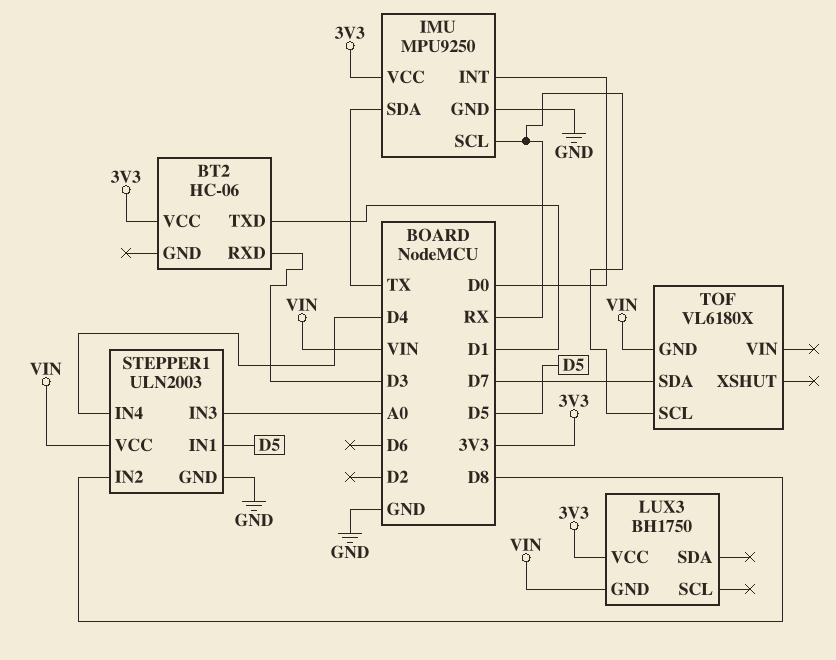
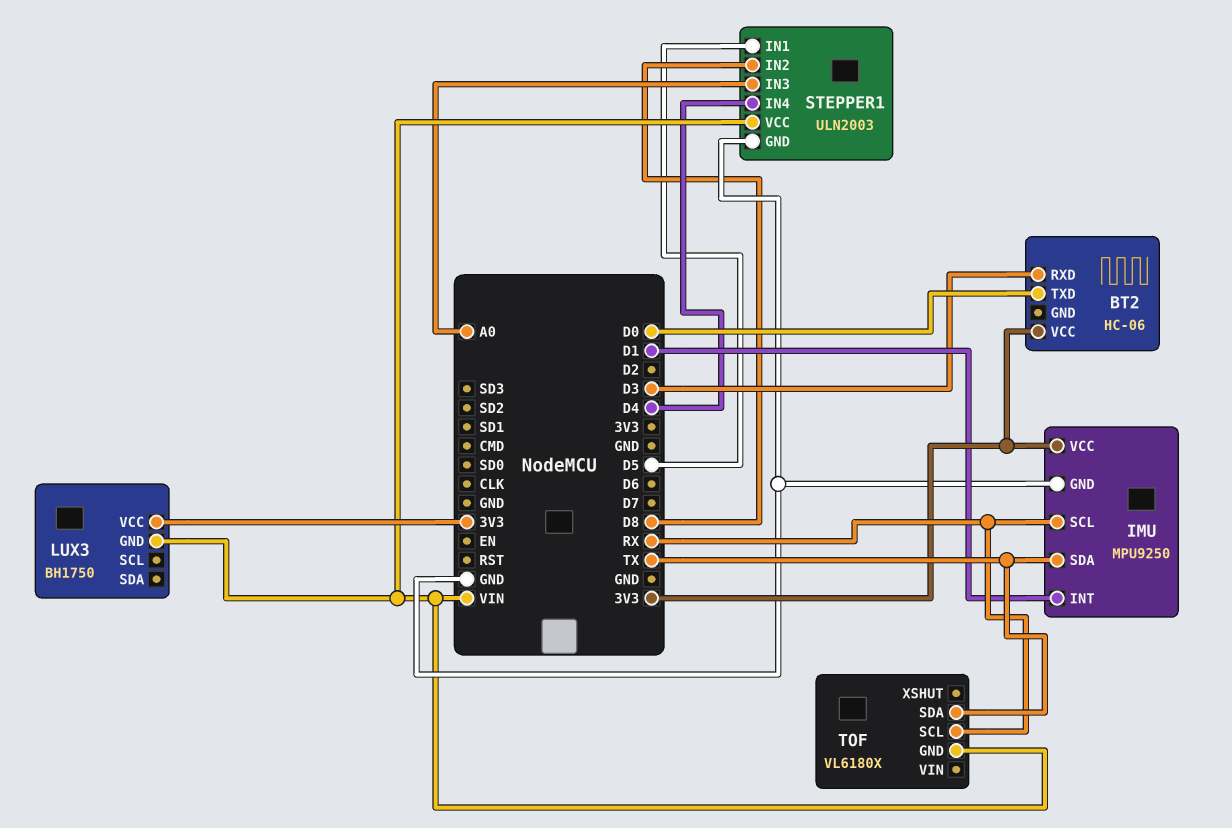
BT2 pin TXD: D1 -> D0
IMU pin INT: D0 -> D1
TOF pin SDA: D7 -> TX

